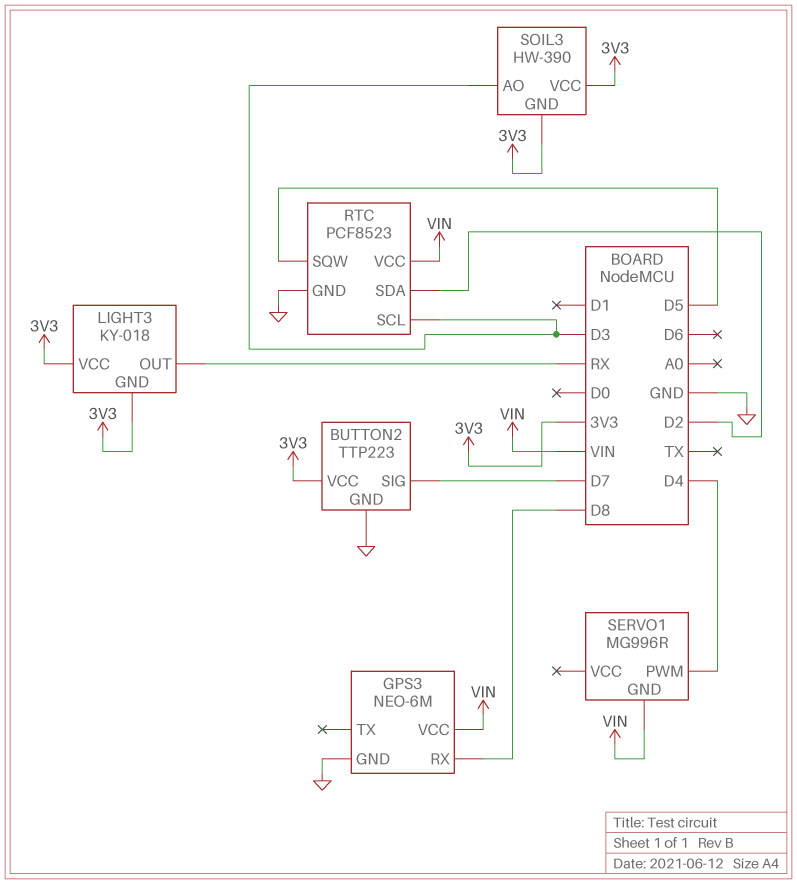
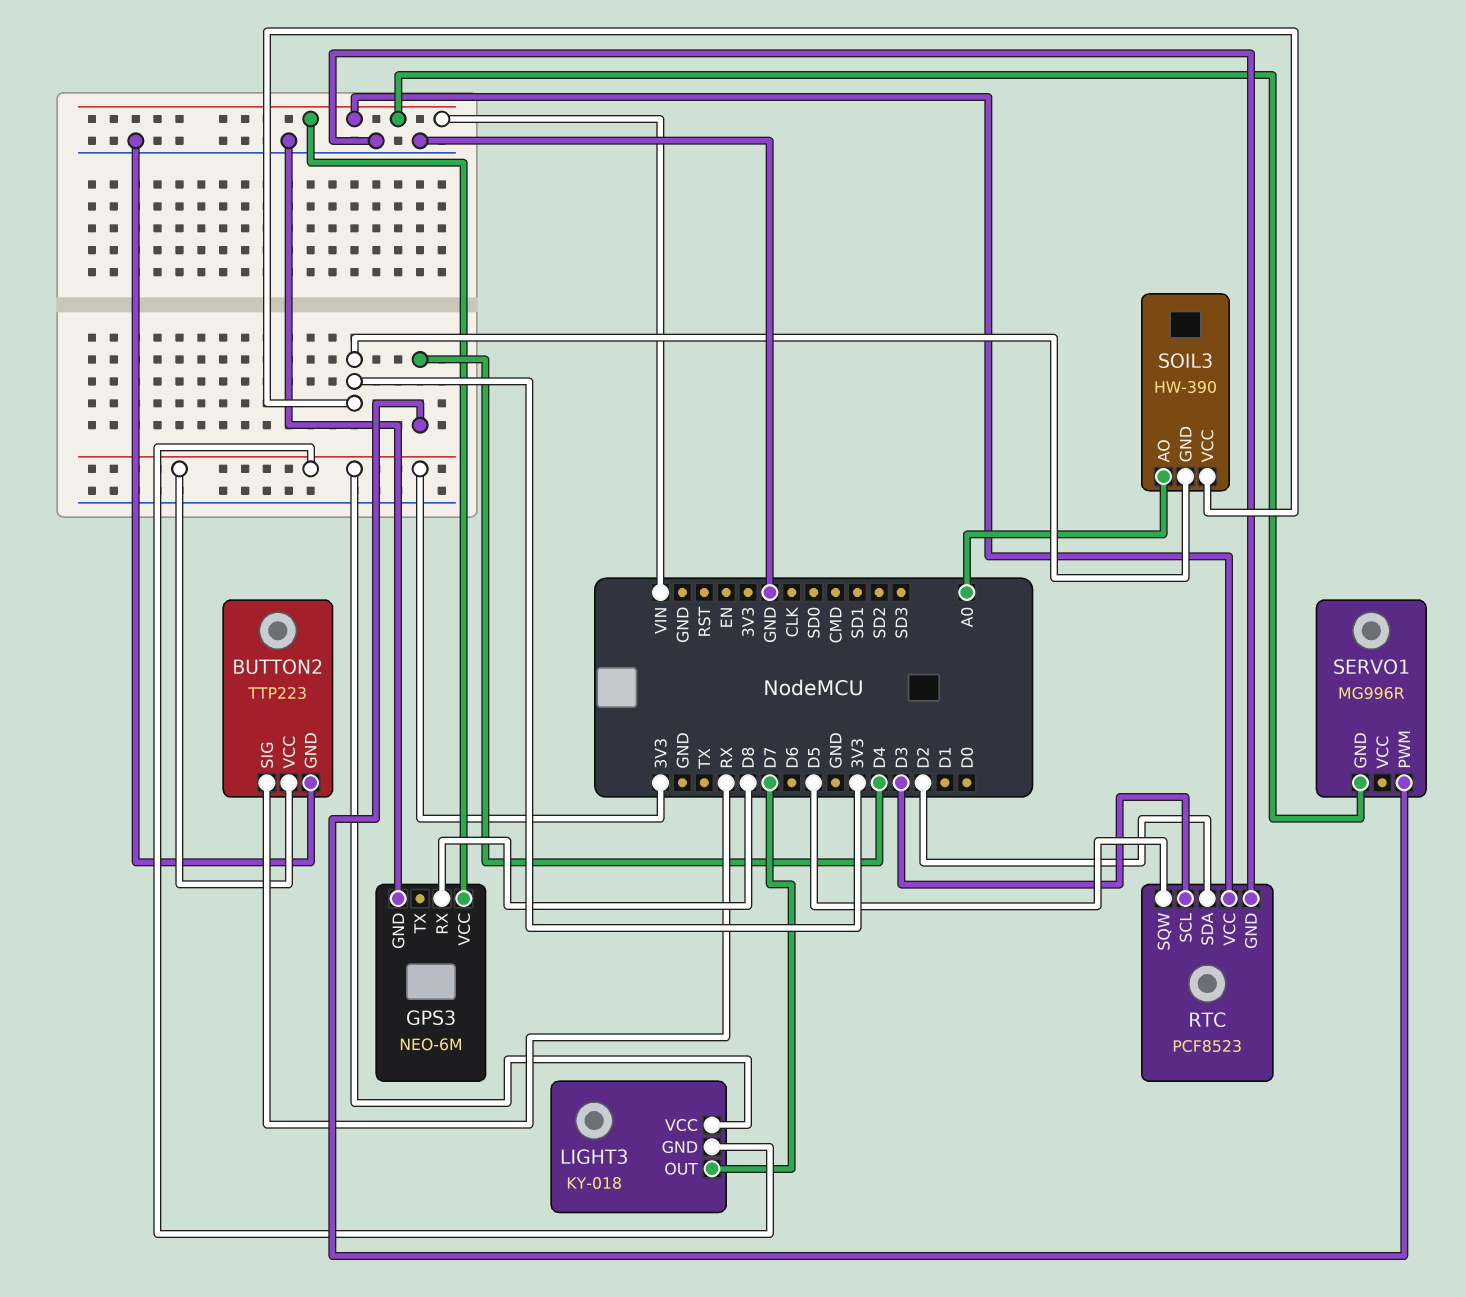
BUTTON2 pin SIG: D7 -> RX
LIGHT3 pin OUT: RX -> D7
SOIL3 pin AO: D3 -> A0

